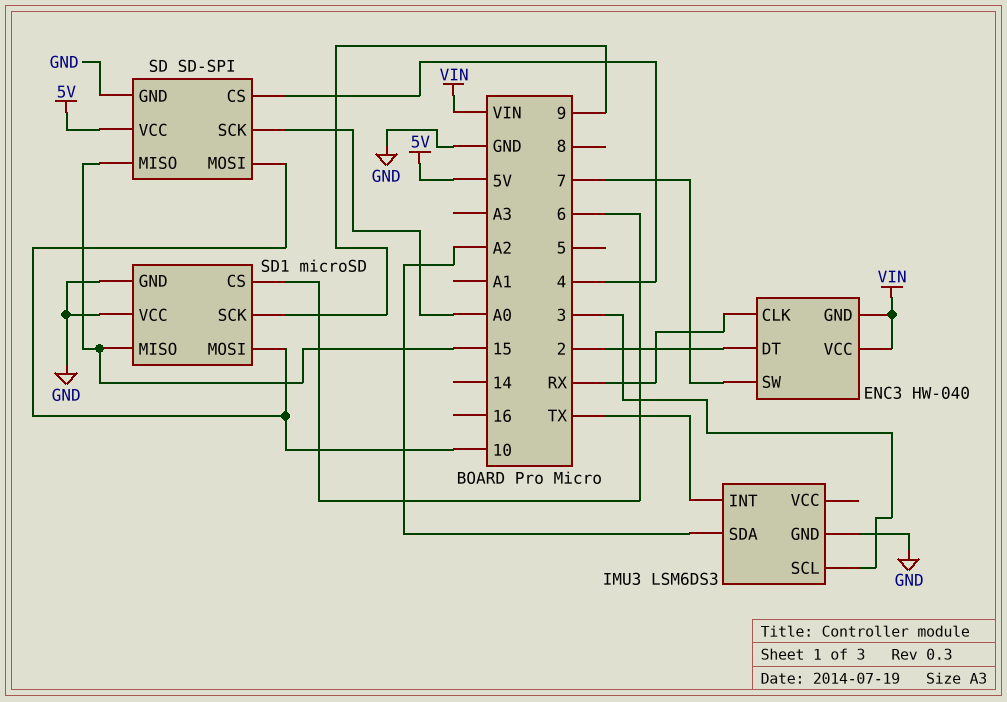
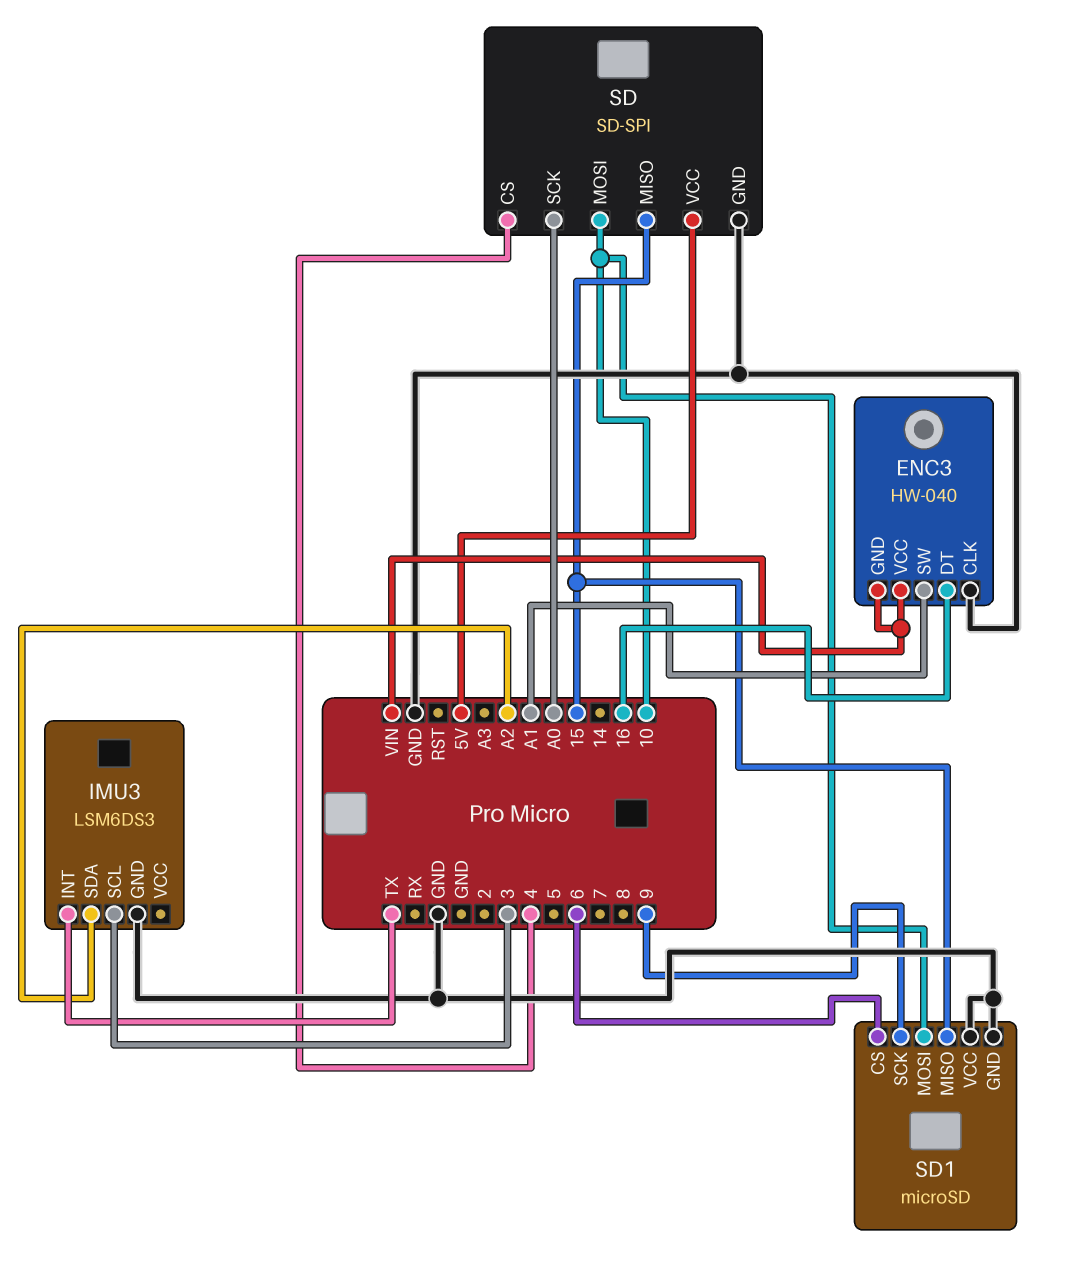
ENC3 pin CLK: RX -> GND
ENC3 pin DT: 2 -> 16
ENC3 pin SW: 7 -> A1

